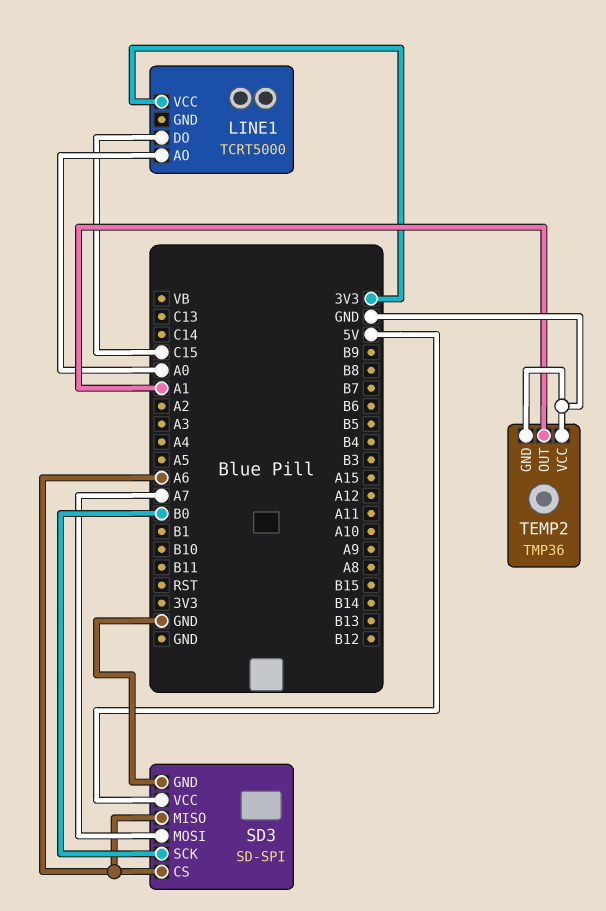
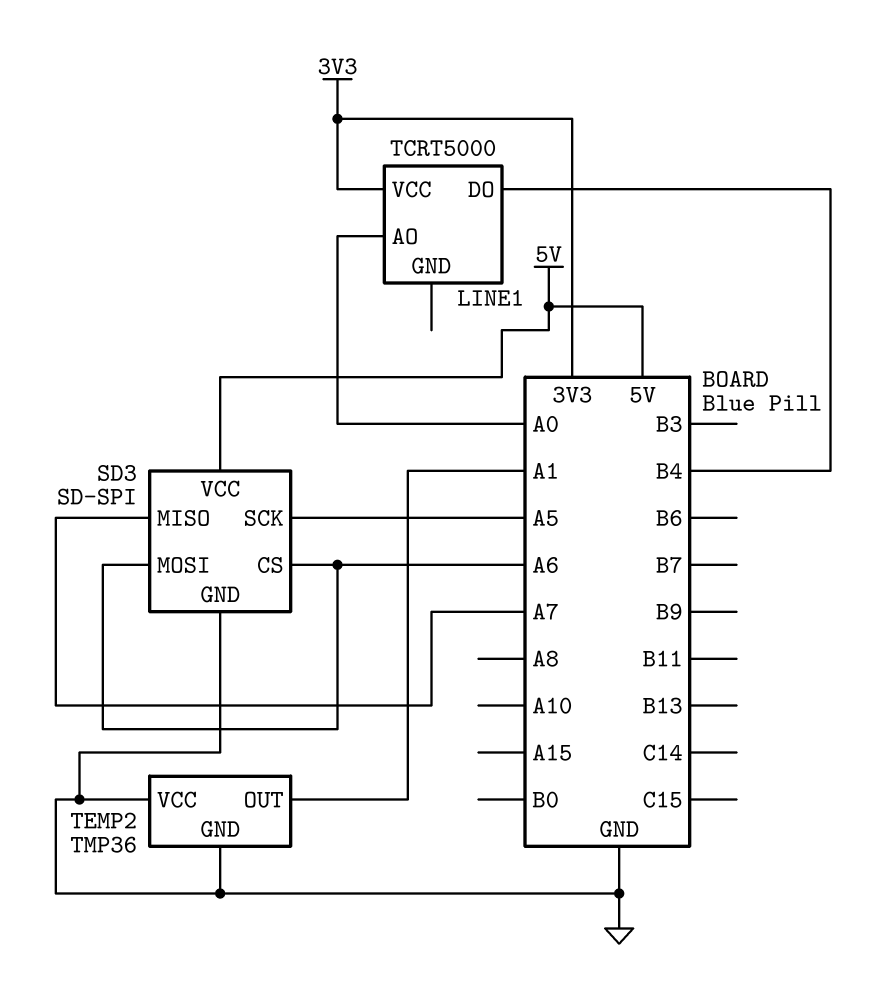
LINE1 pin DO: C15 -> B4
SD3 pin MISO: A6 -> A7
SD3 pin MOSI: A7 -> A6
SD3 pin SCK: B0 -> A5

